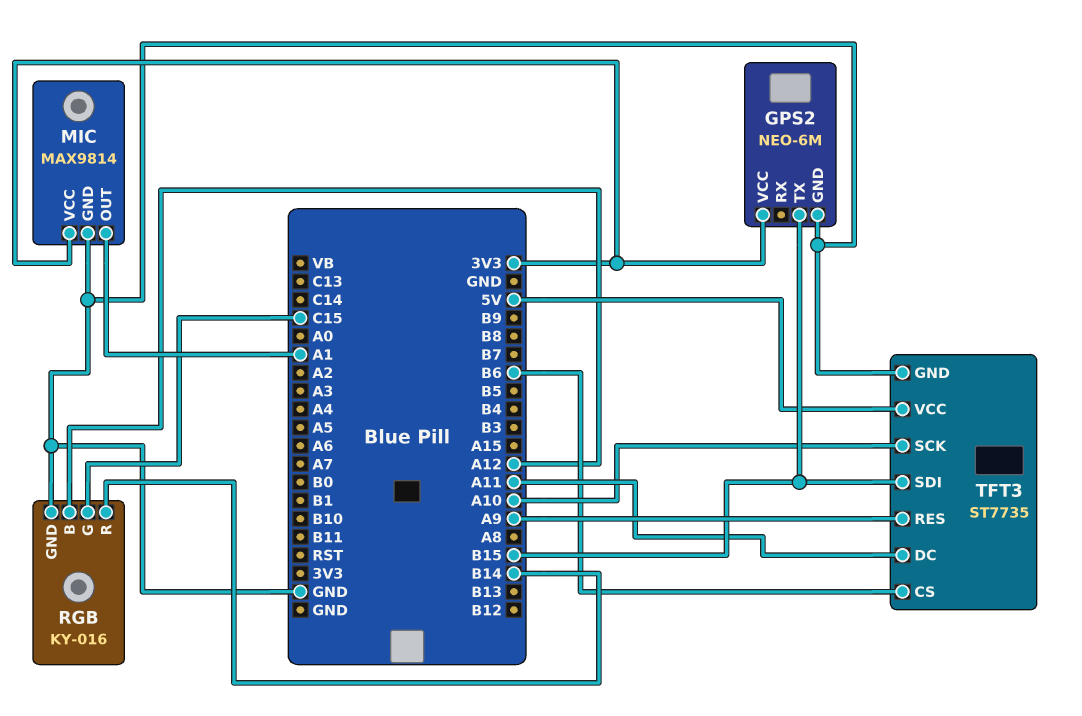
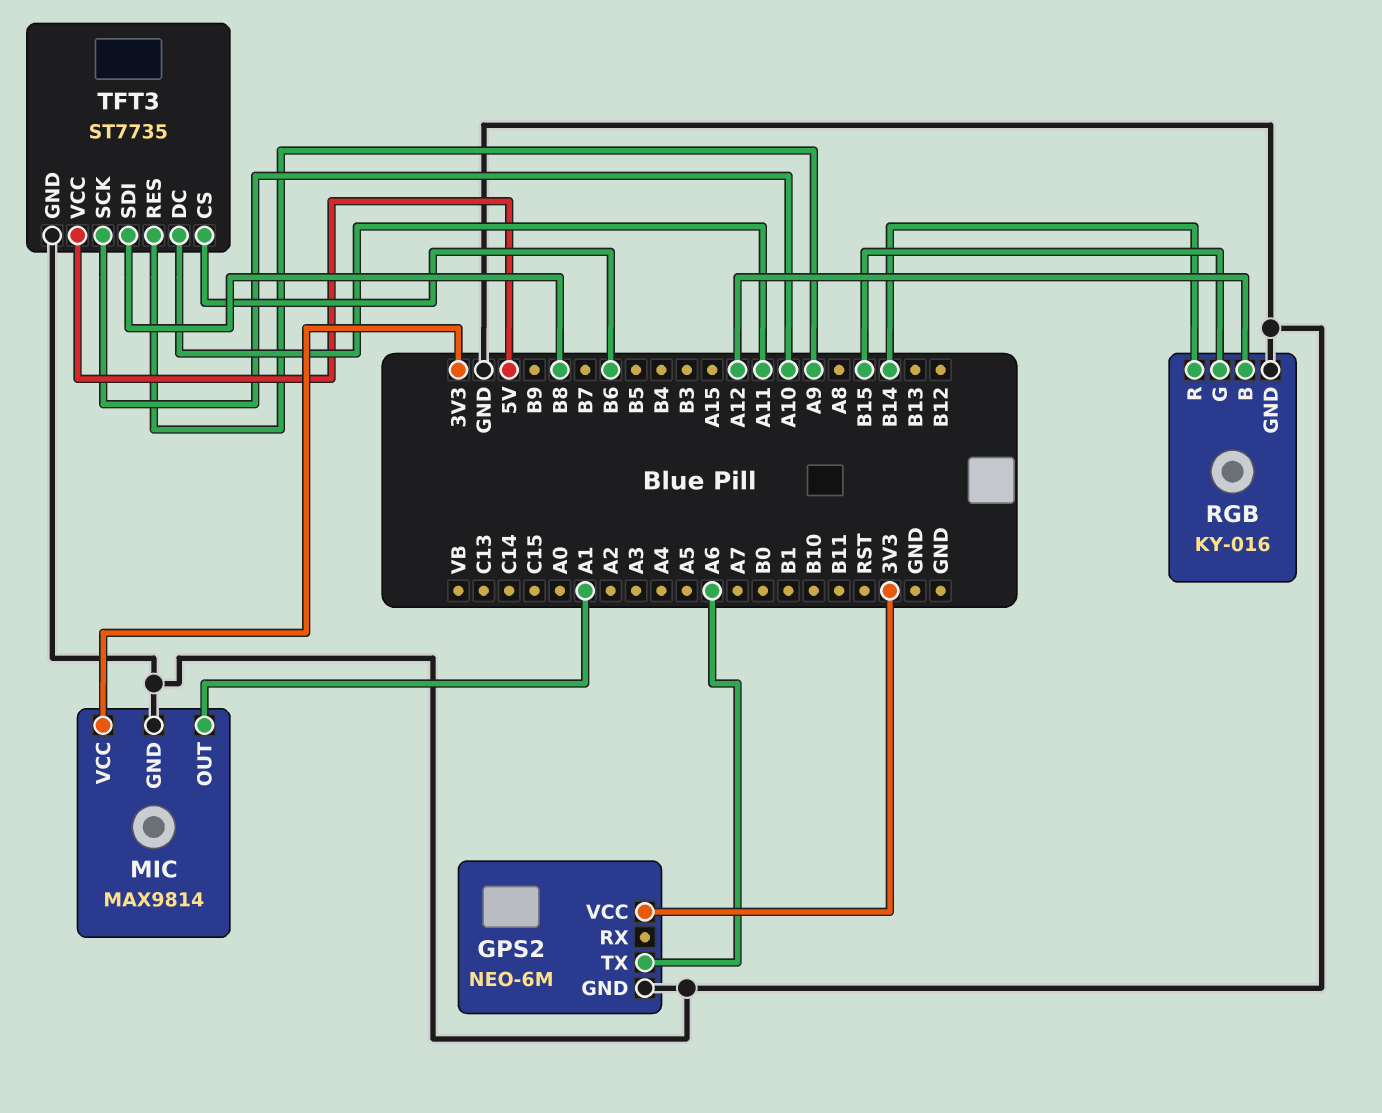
GPS2 pin TX: B15 -> A6
RGB pin G: C15 -> B15
TFT3 pin SDI: B15 -> B8

